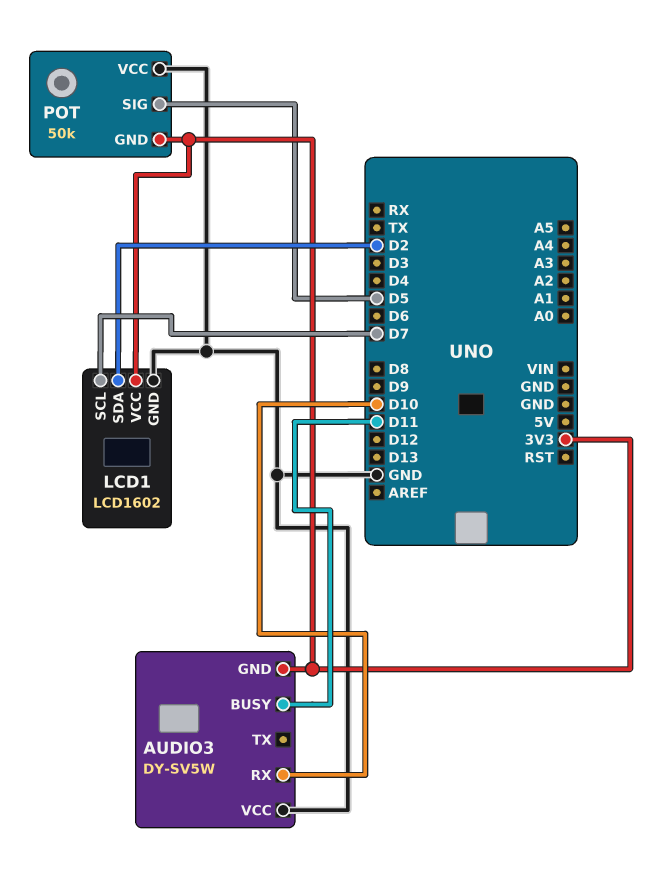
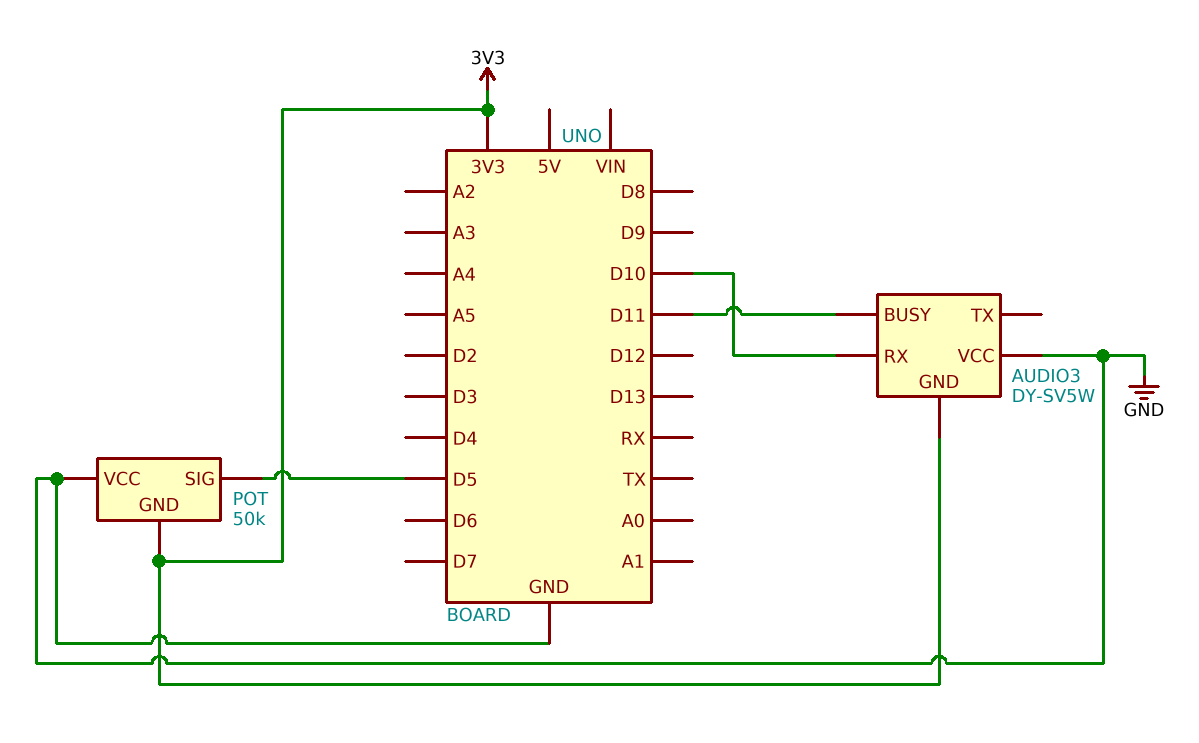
LCD1: LCD1602 -> none
LCD1 pin GND: GND -> none
LCD1 pin SCL: D7 -> none
LCD1 pin SDA: D2 -> none
LCD1 pin VCC: 3V3 -> none

